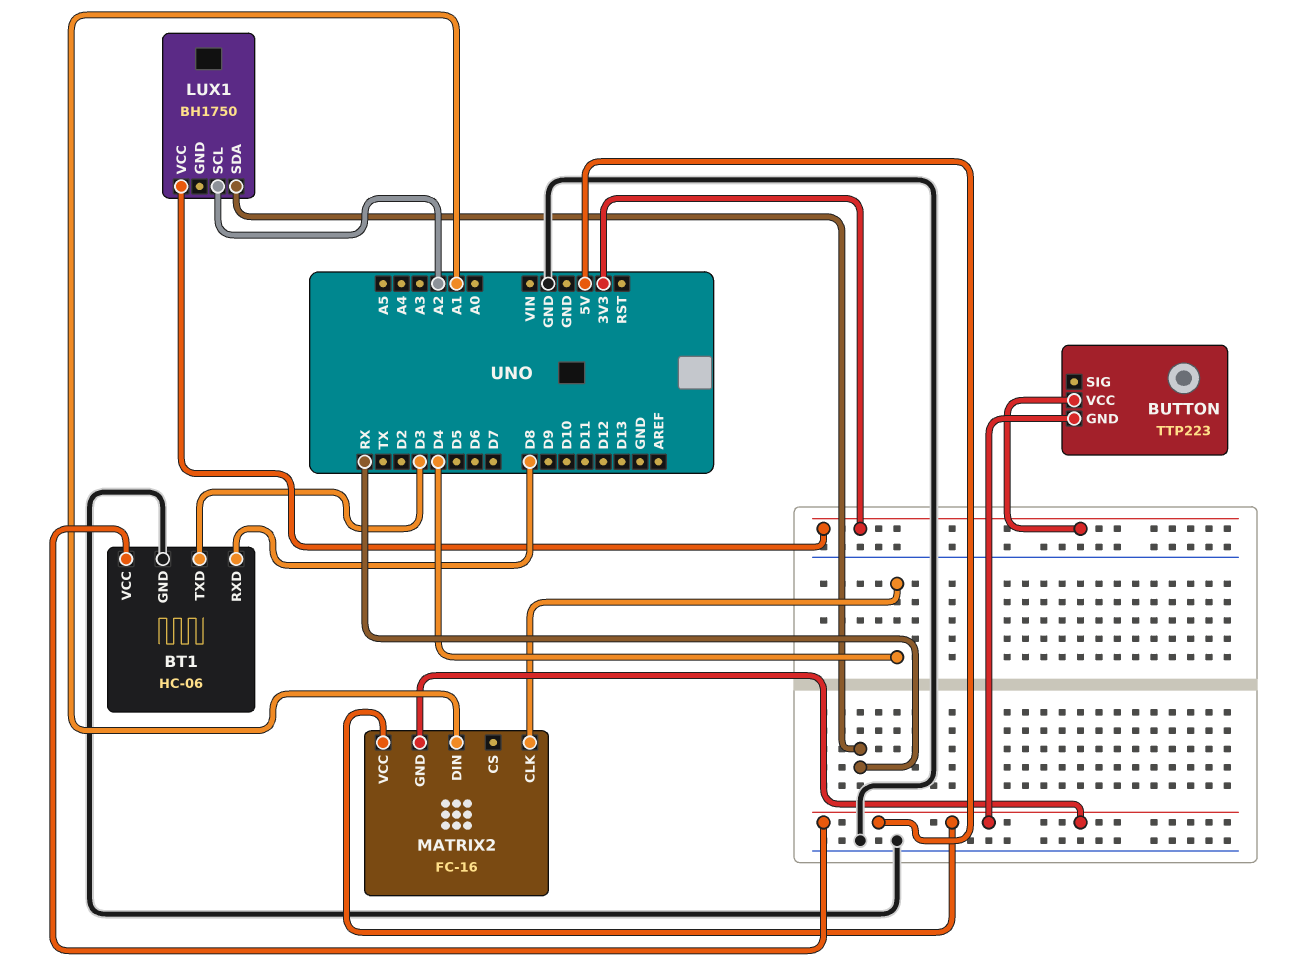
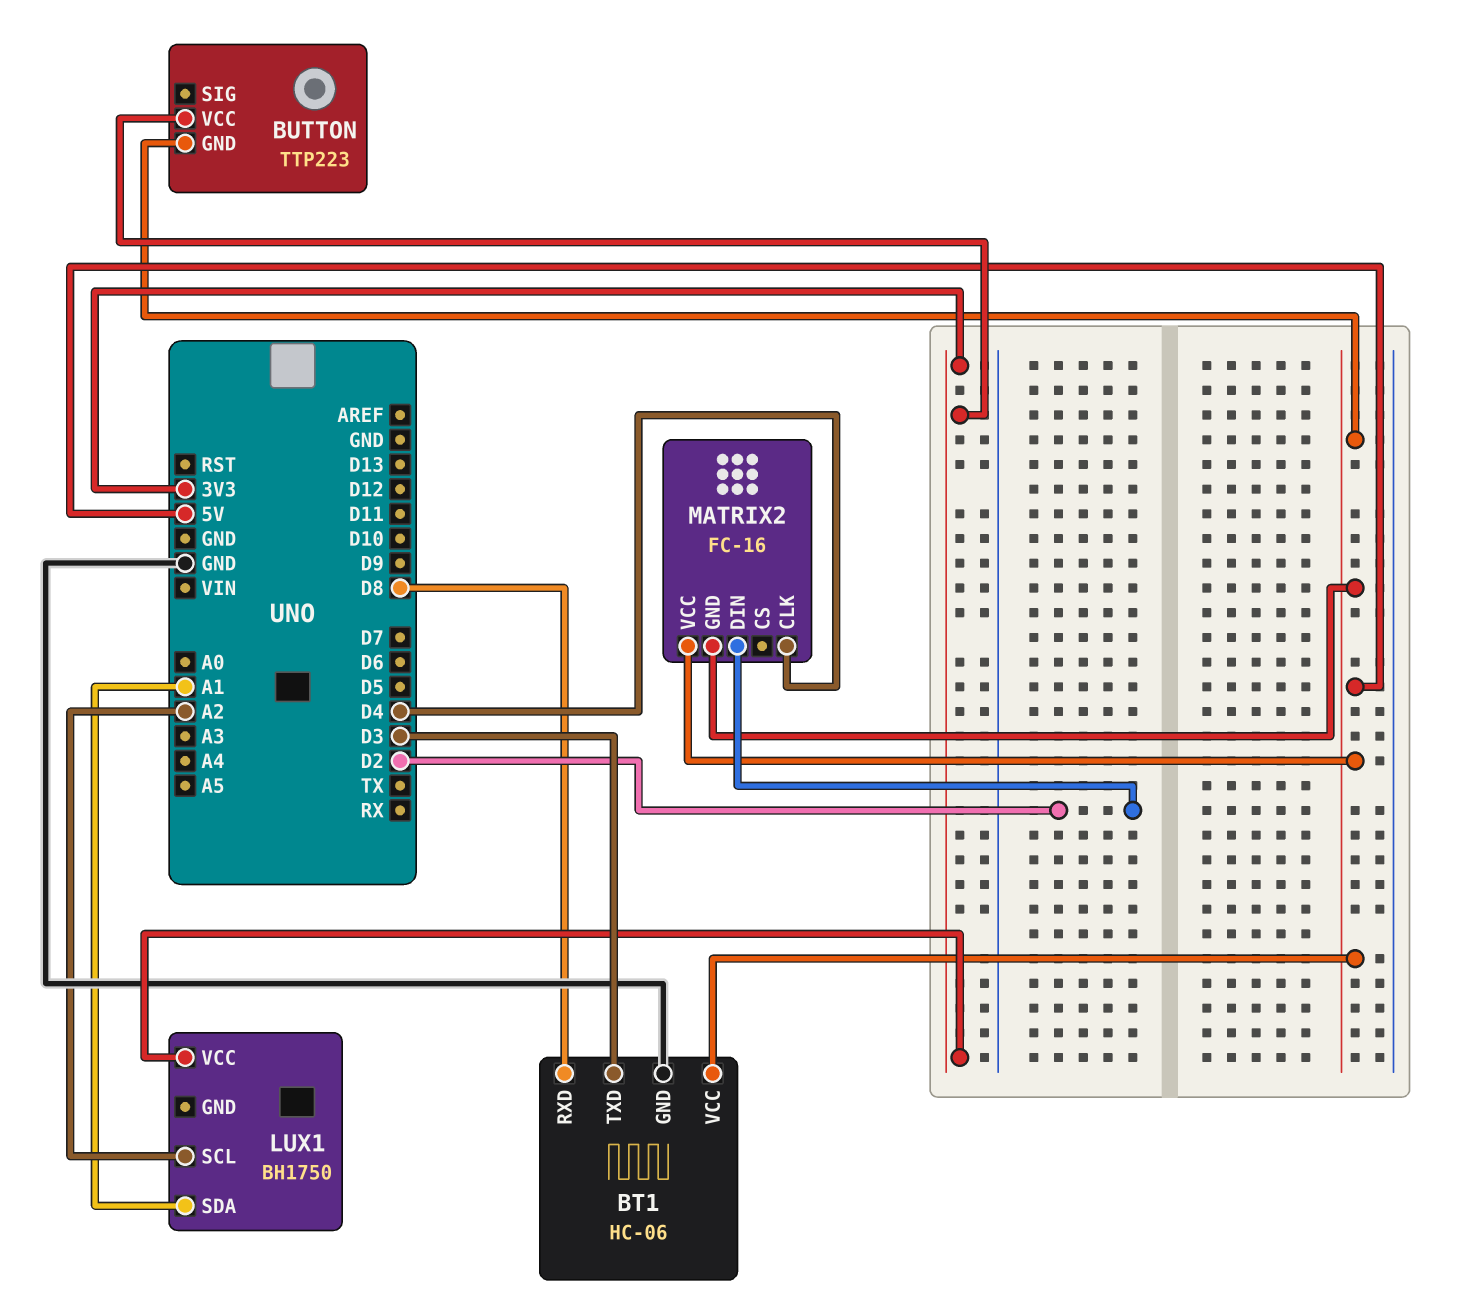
LUX1 pin SDA: RX -> A1
MATRIX2 pin DIN: A1 -> D2

